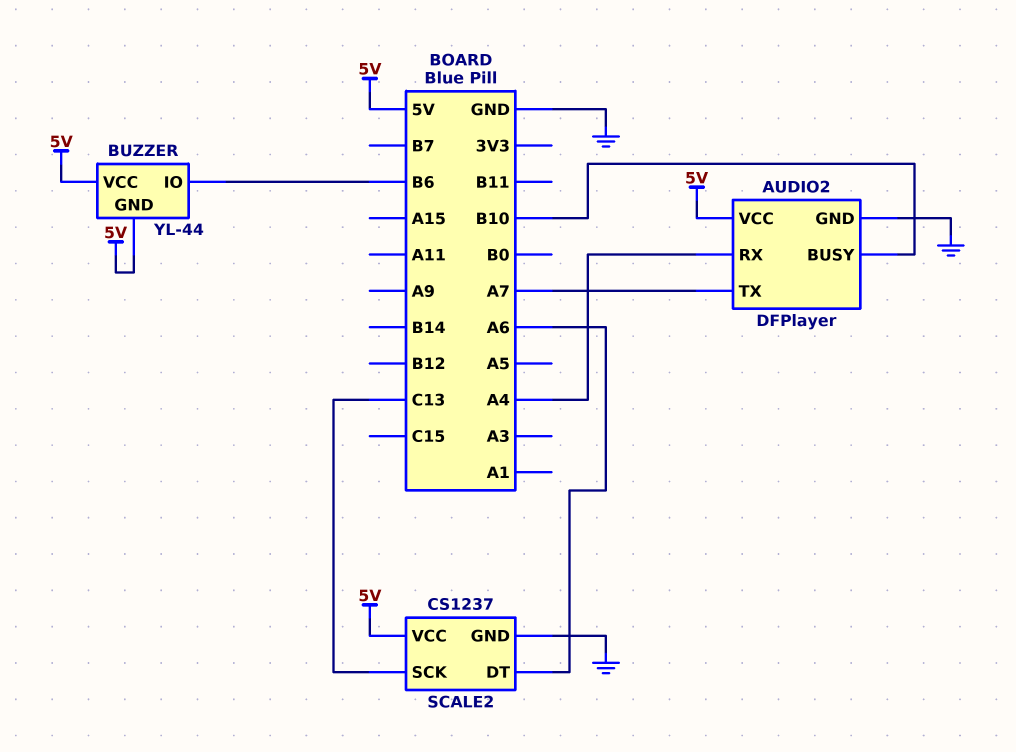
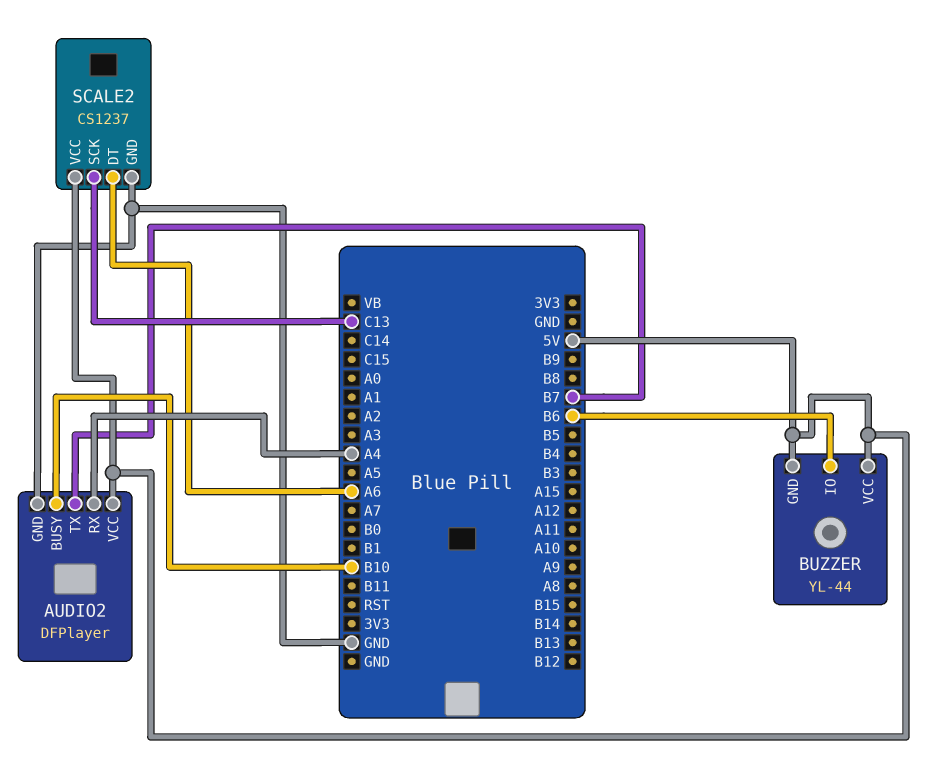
AUDIO2 pin TX: A7 -> B7

